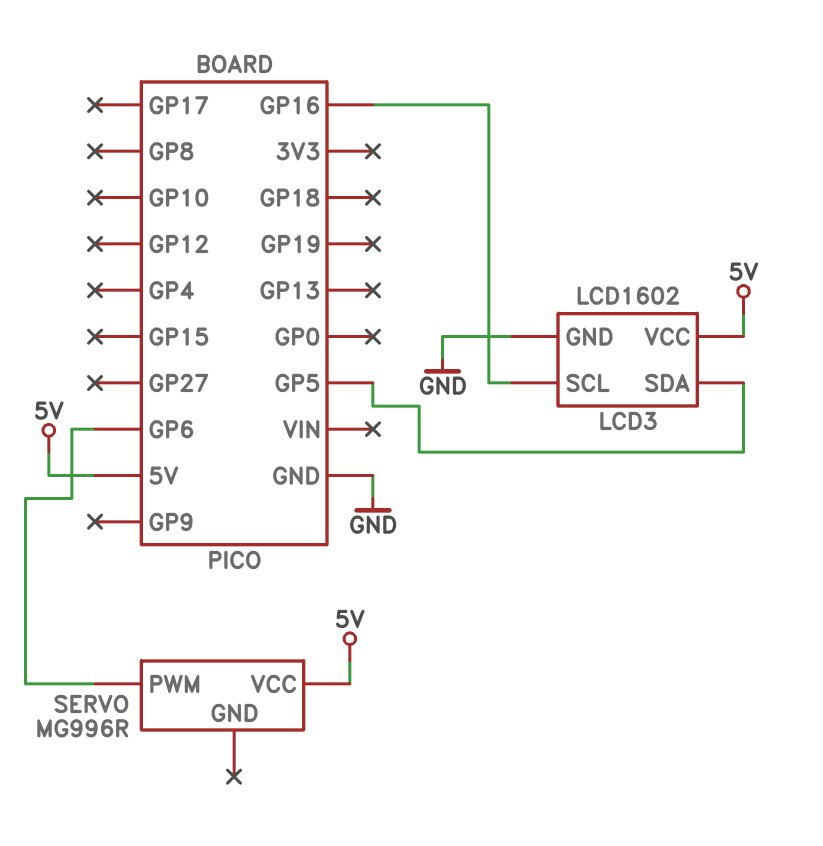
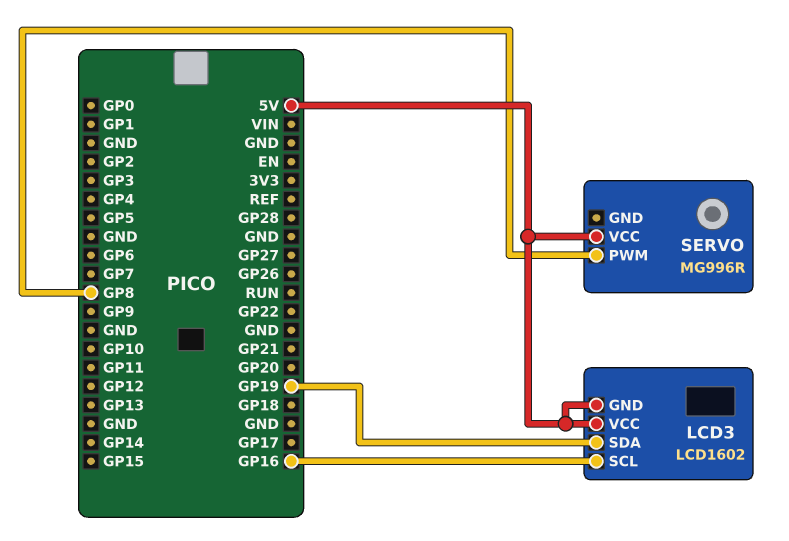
LCD3 pin GND: GND -> 5V
LCD3 pin SDA: GP5 -> GP19
SERVO pin PWM: GP6 -> GP8

